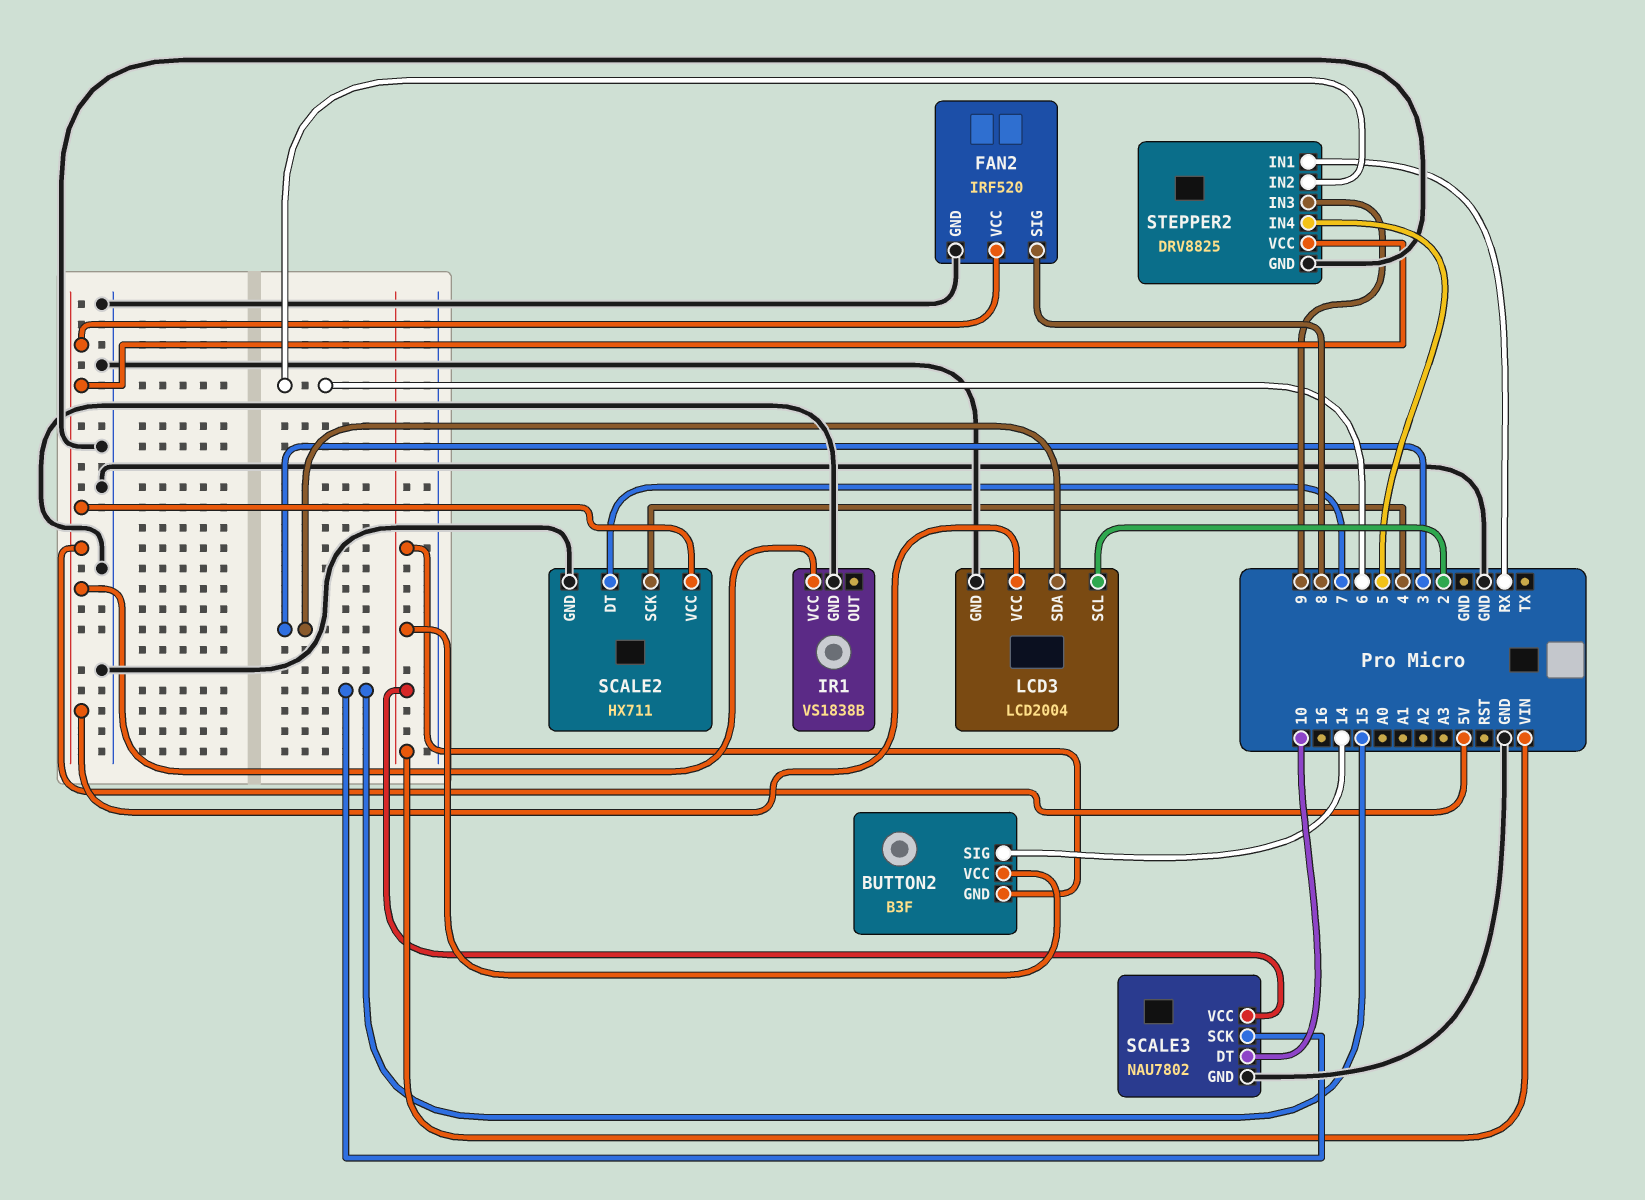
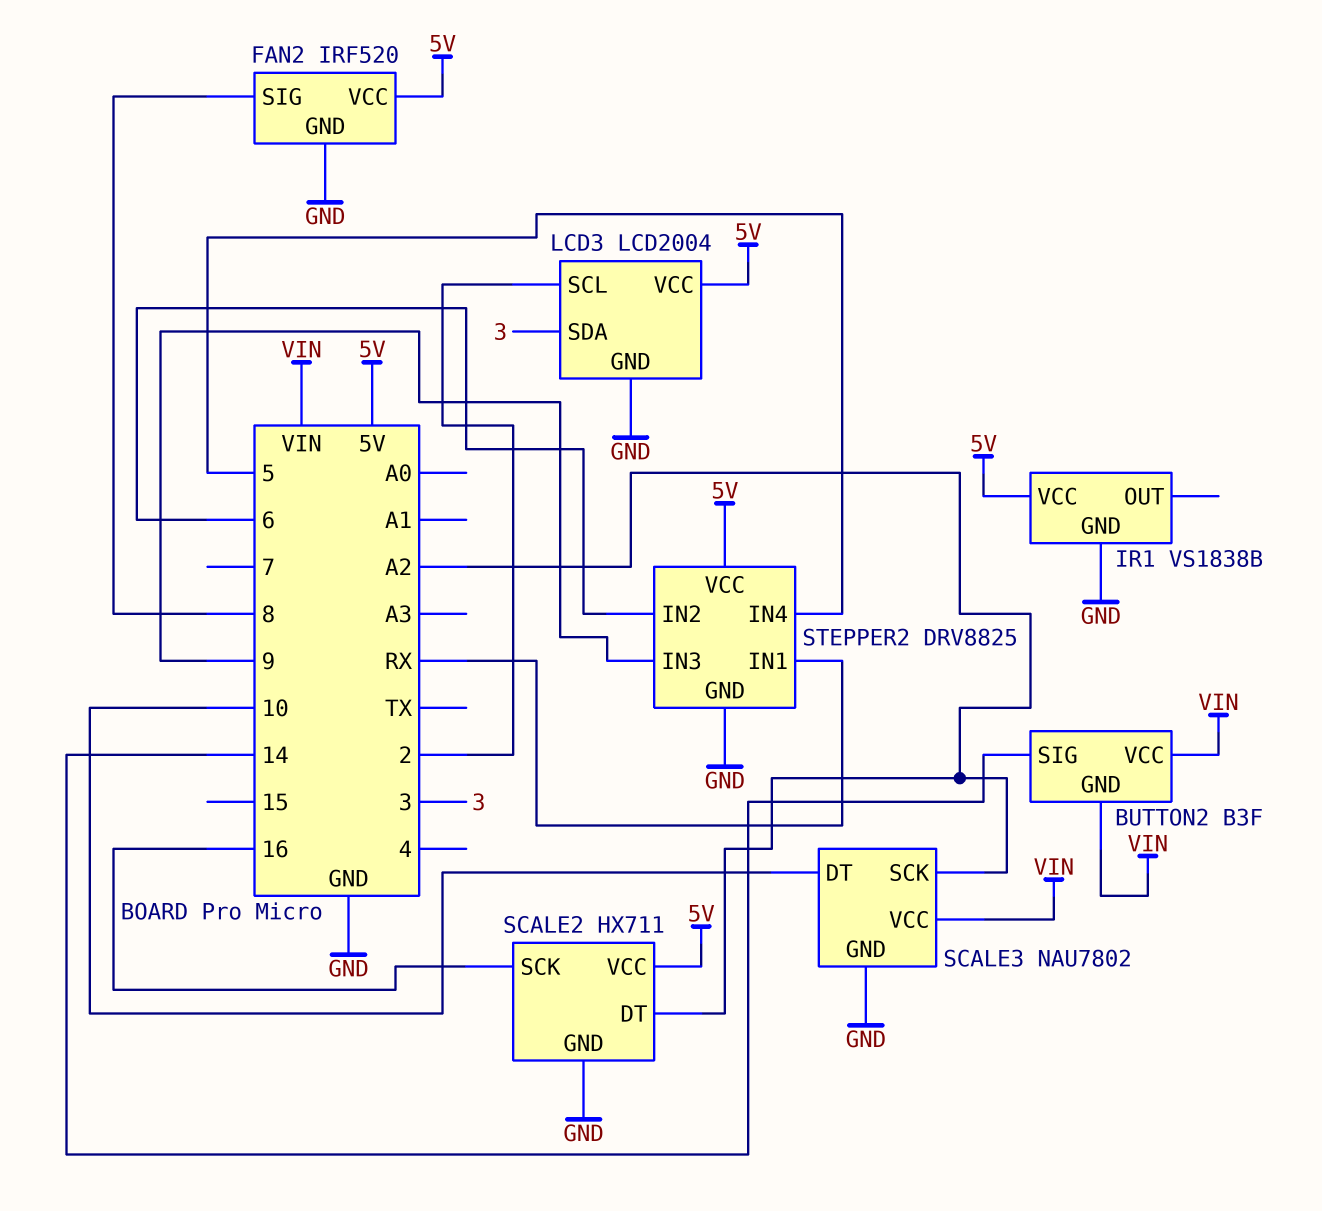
SCALE2 pin DT: 7 -> A2
SCALE2 pin SCK: 4 -> 16
SCALE3 pin SCK: 15 -> A2

